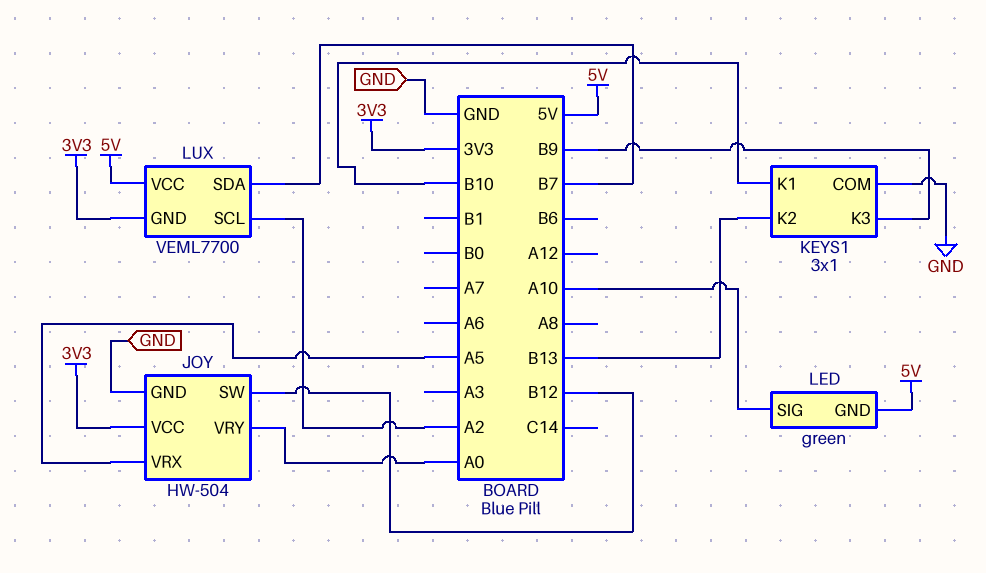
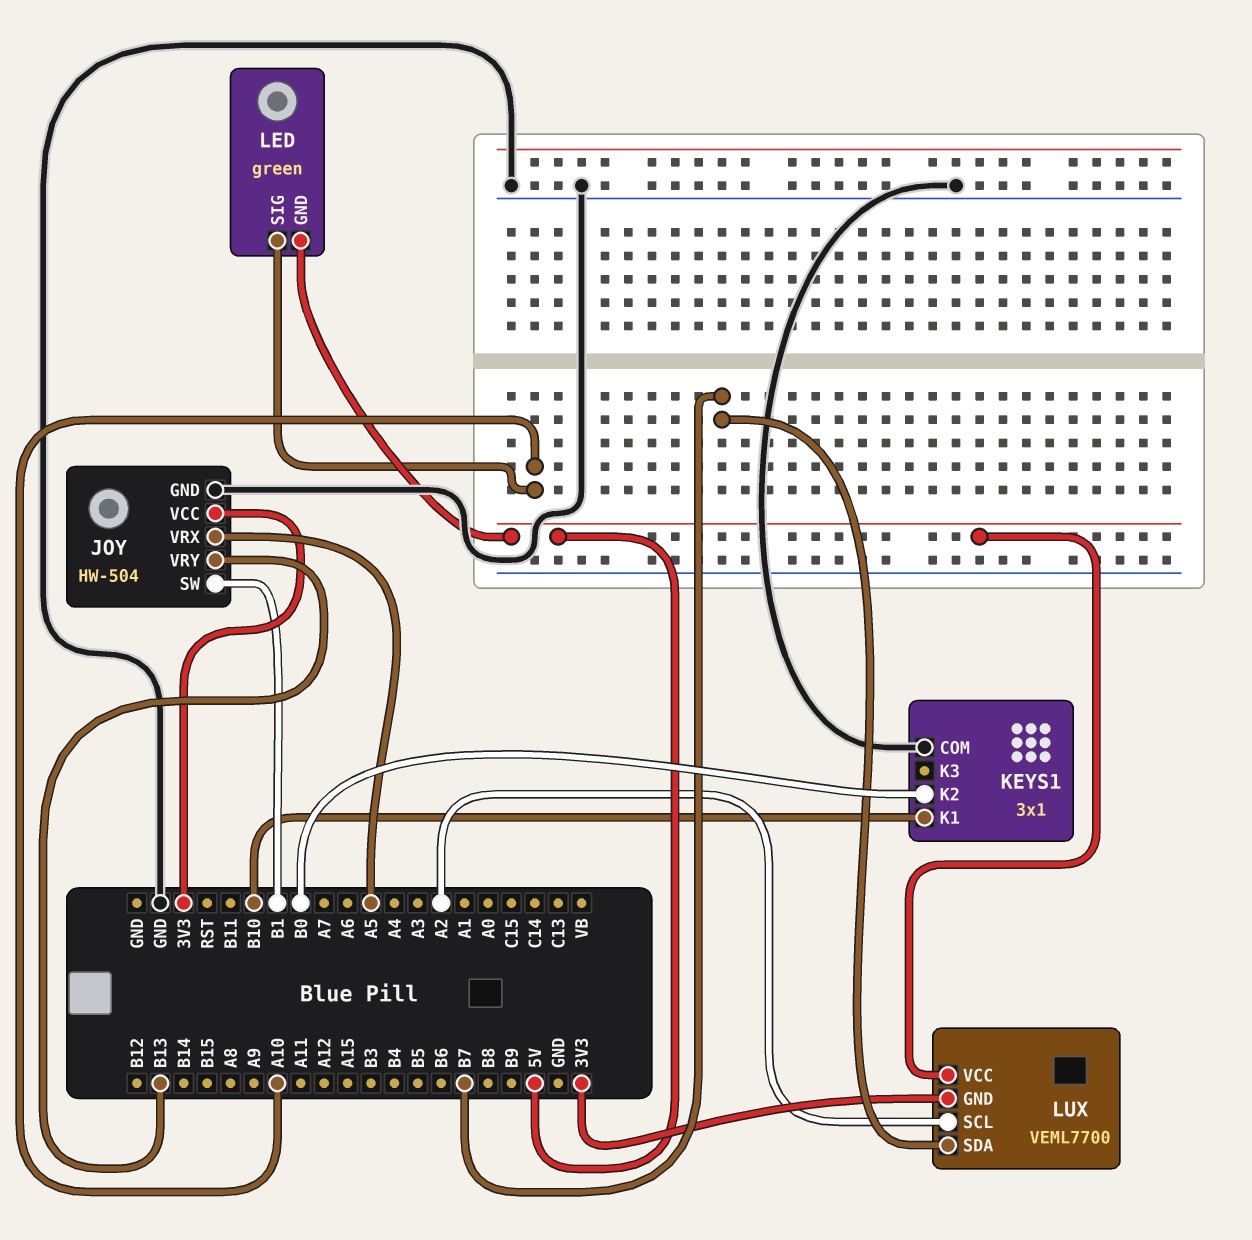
JOY pin SW: B12 -> B1
JOY pin VRY: A0 -> B13
KEYS1 pin K2: B13 -> B0
KEYS1 pin K3: B9 -> none

